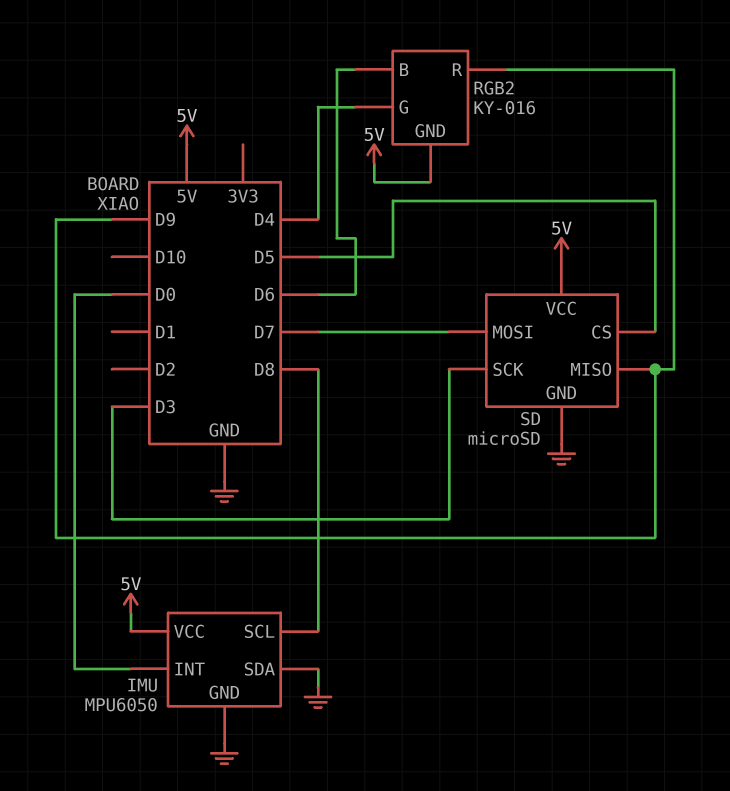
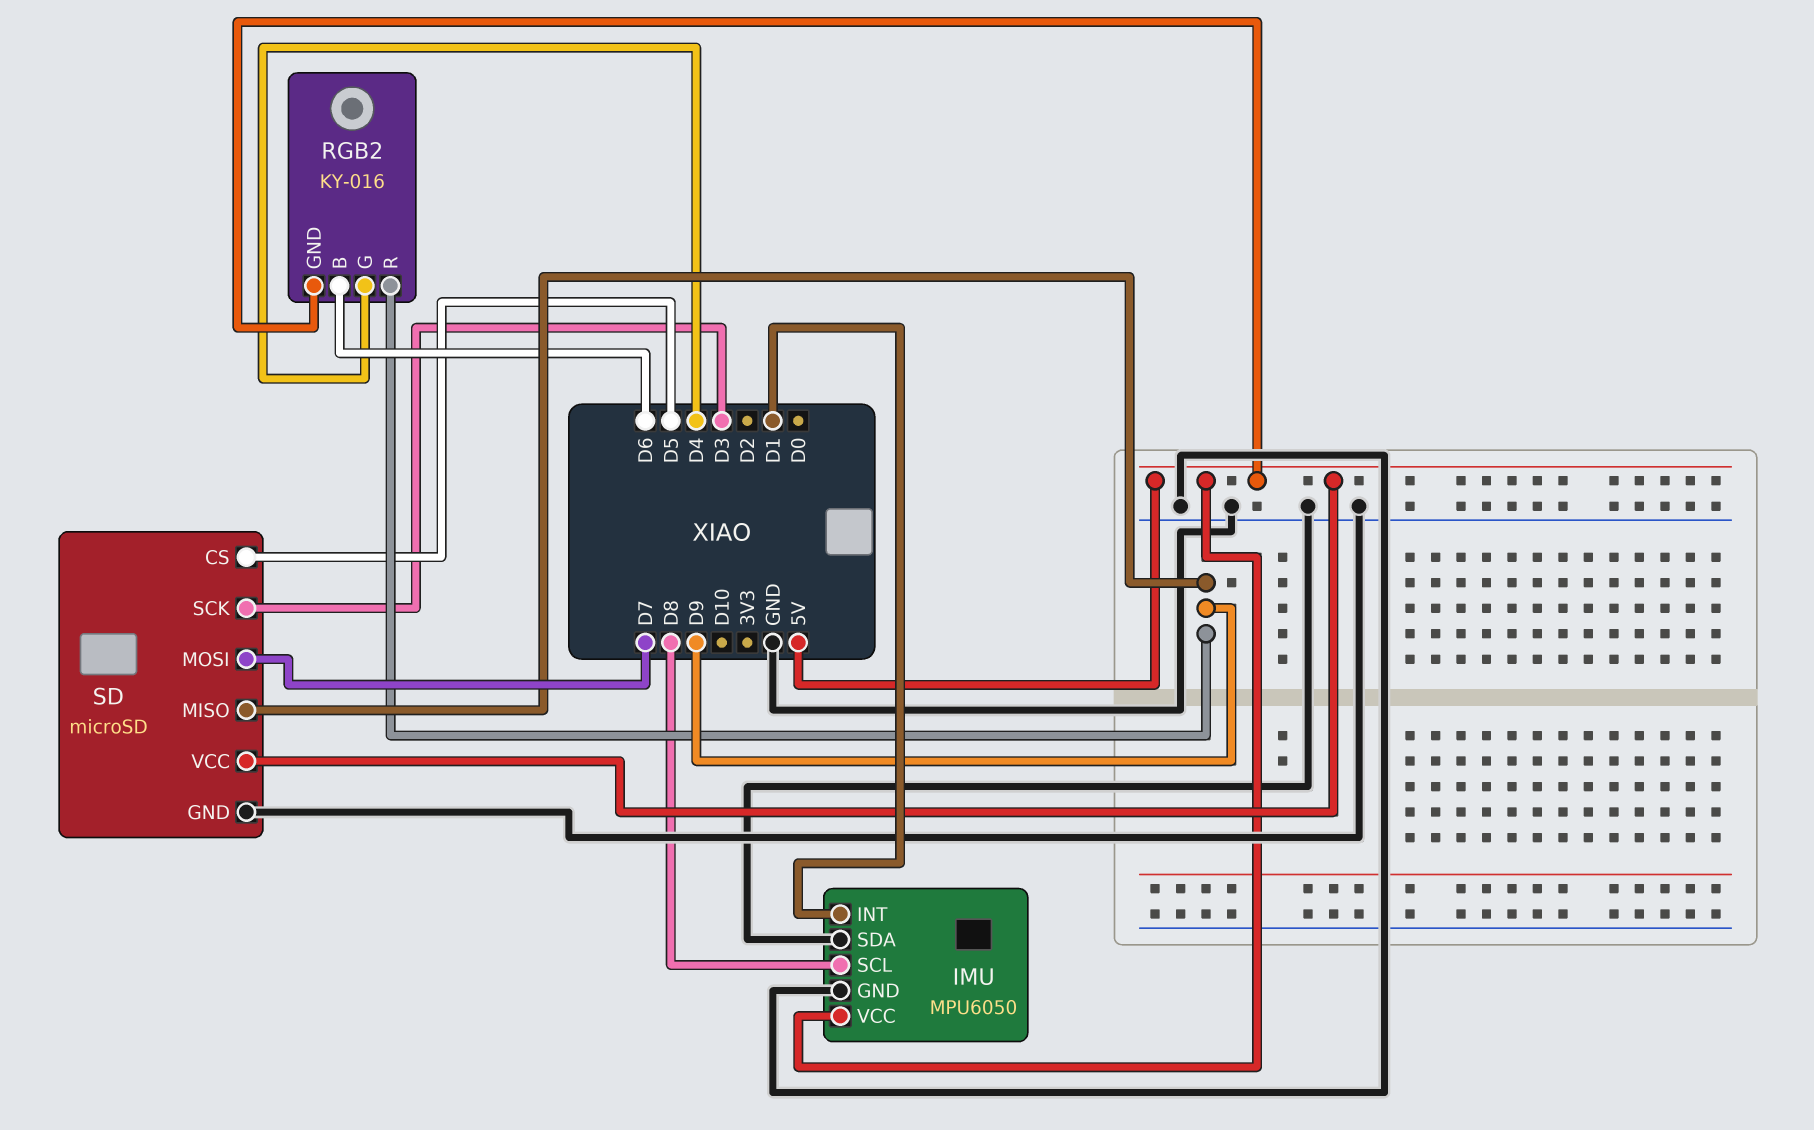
IMU pin INT: D0 -> D1

